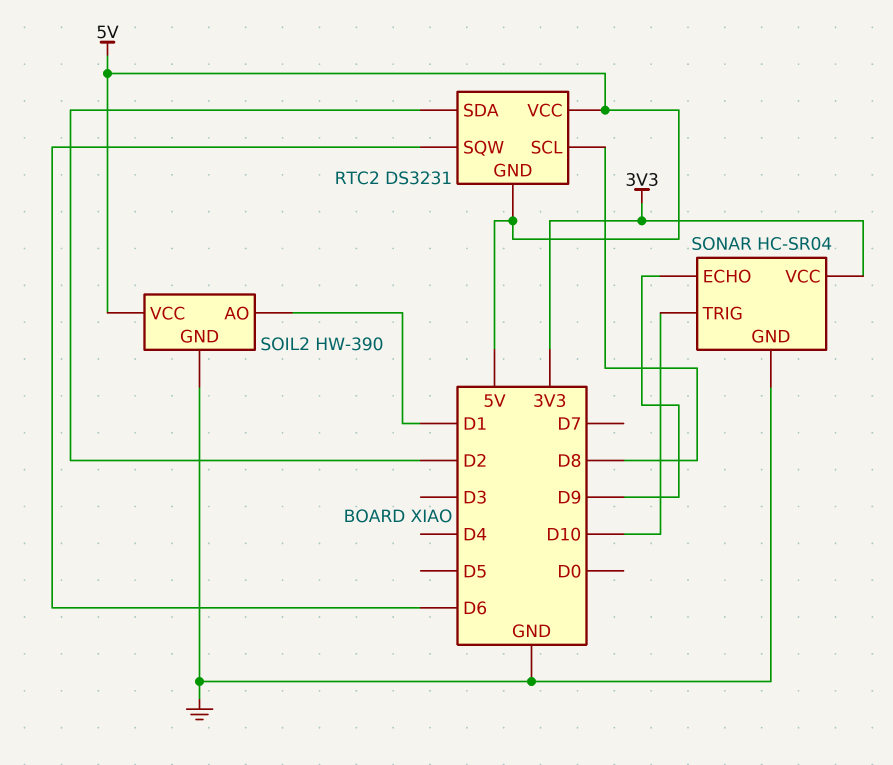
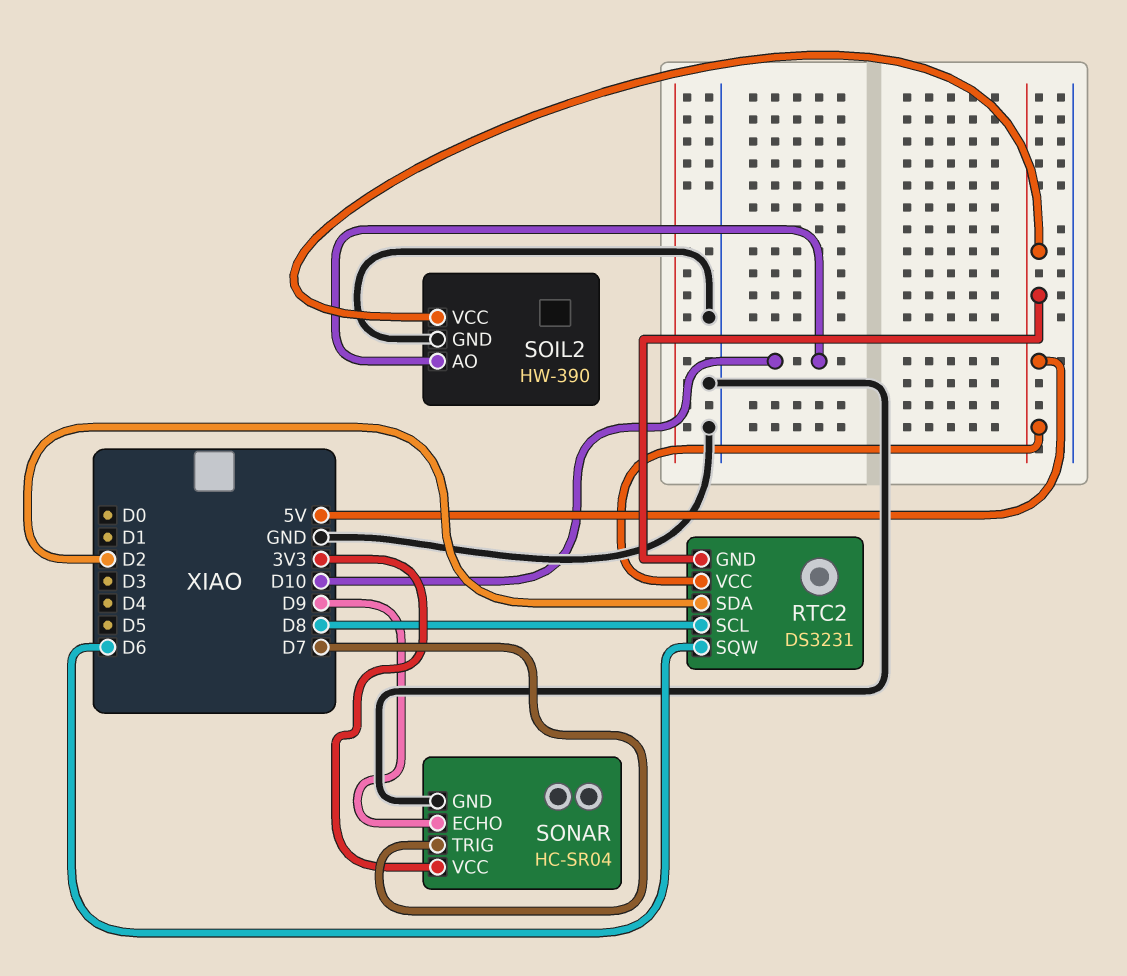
SOIL2 pin AO: D1 -> D10
SONAR pin TRIG: D10 -> D7

